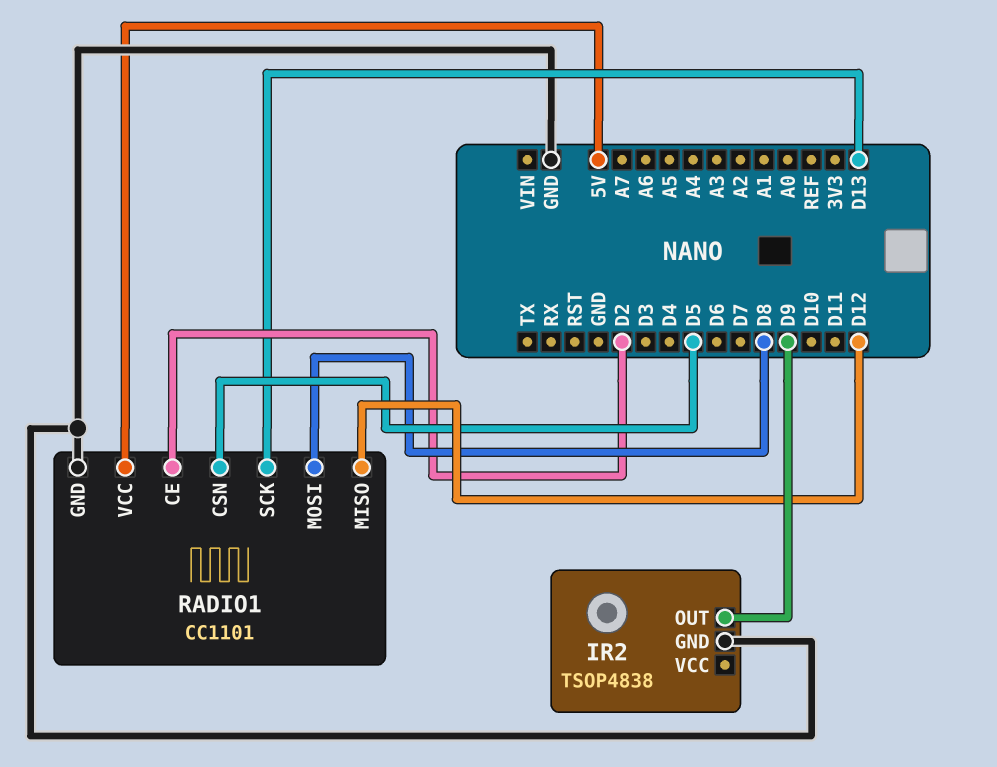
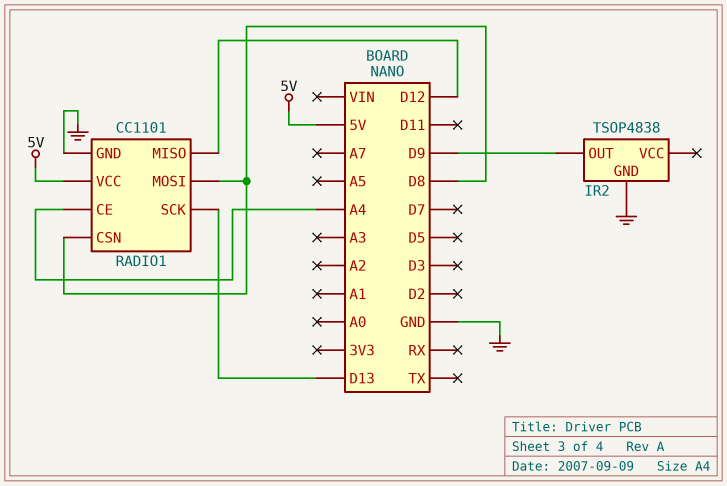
RADIO1 pin CE: D2 -> A4
RADIO1 pin CSN: D5 -> D8

